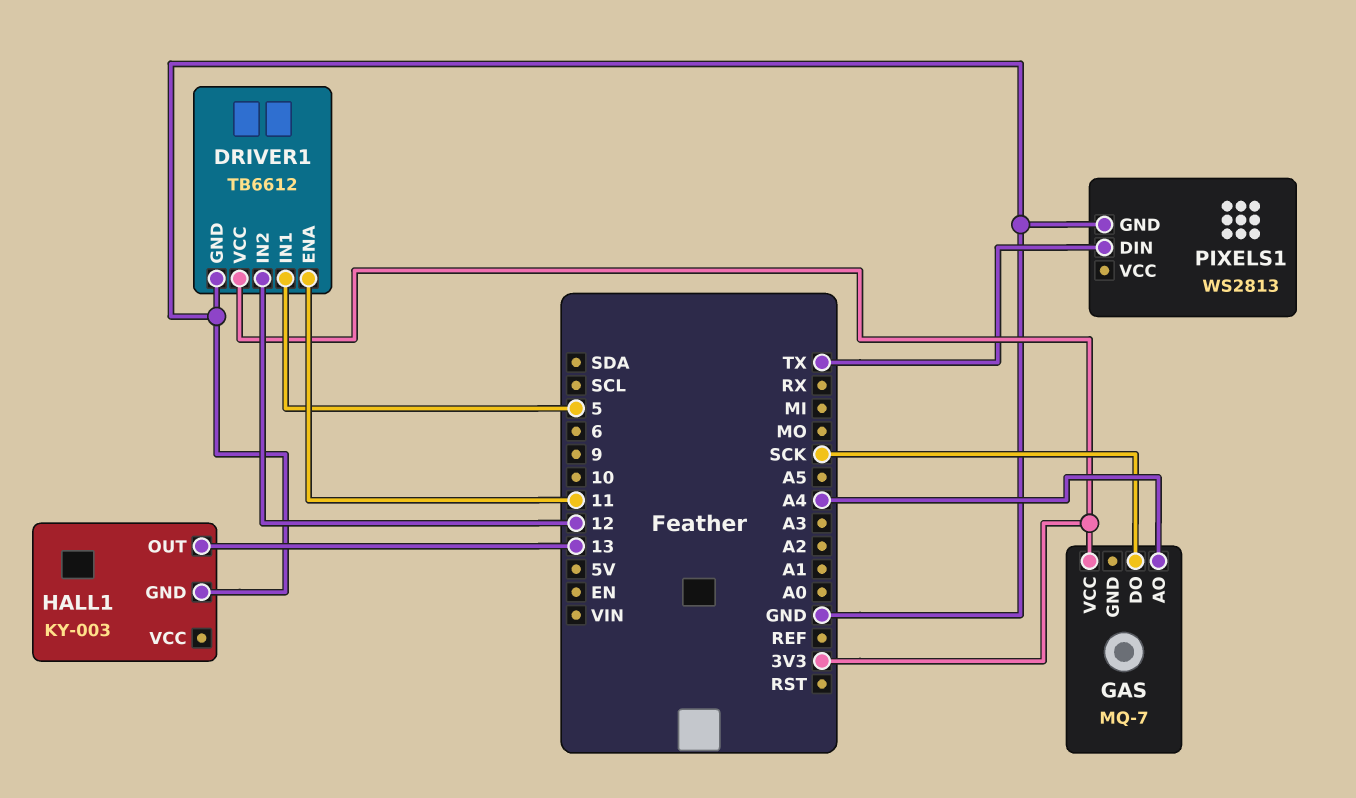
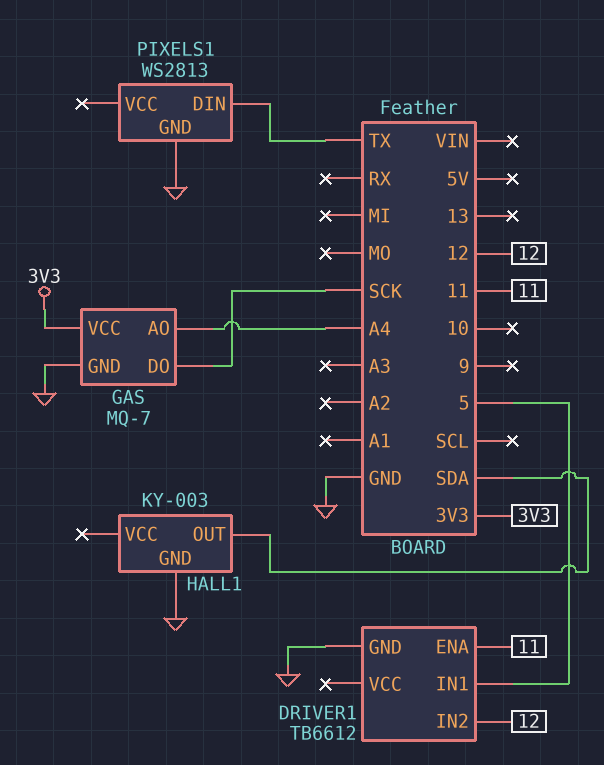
DRIVER1 pin VCC: 3V3 -> none
GAS pin GND: none -> GND
HALL1 pin OUT: 13 -> SDA

